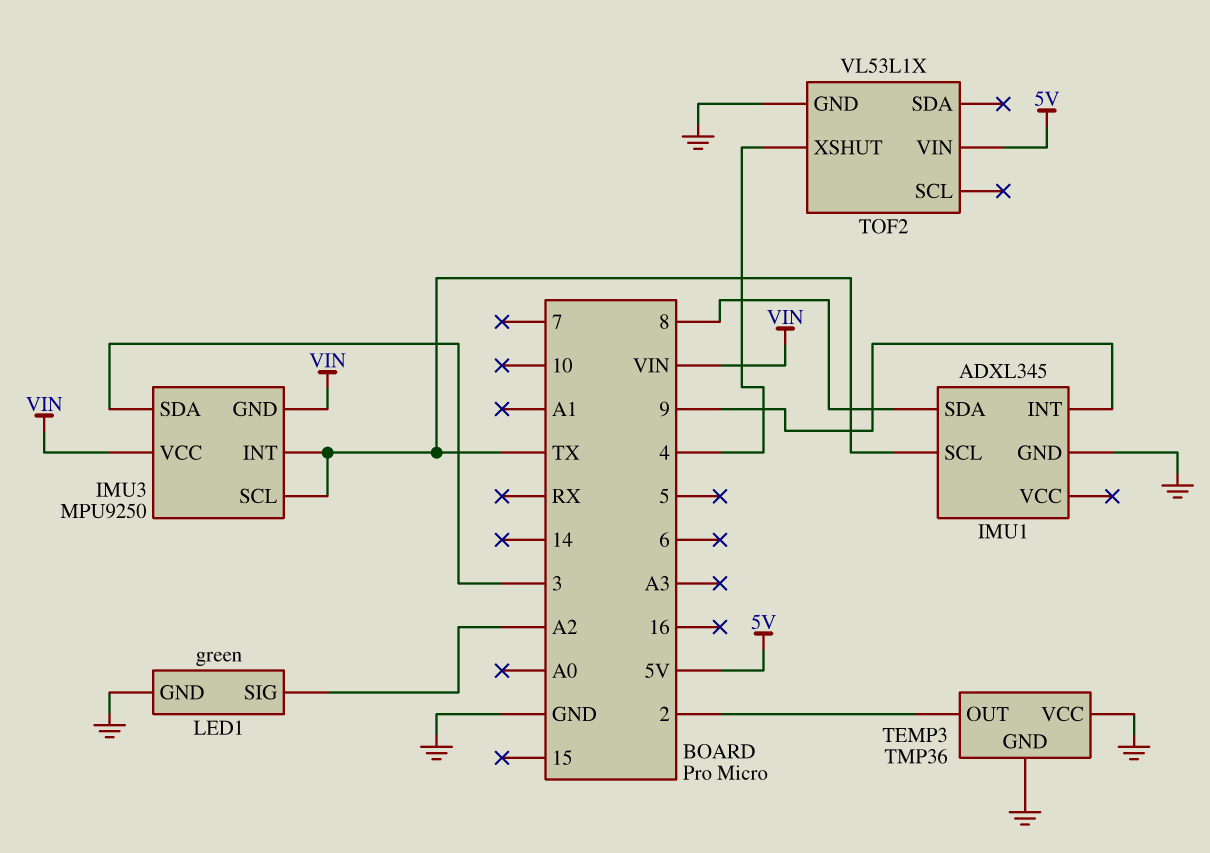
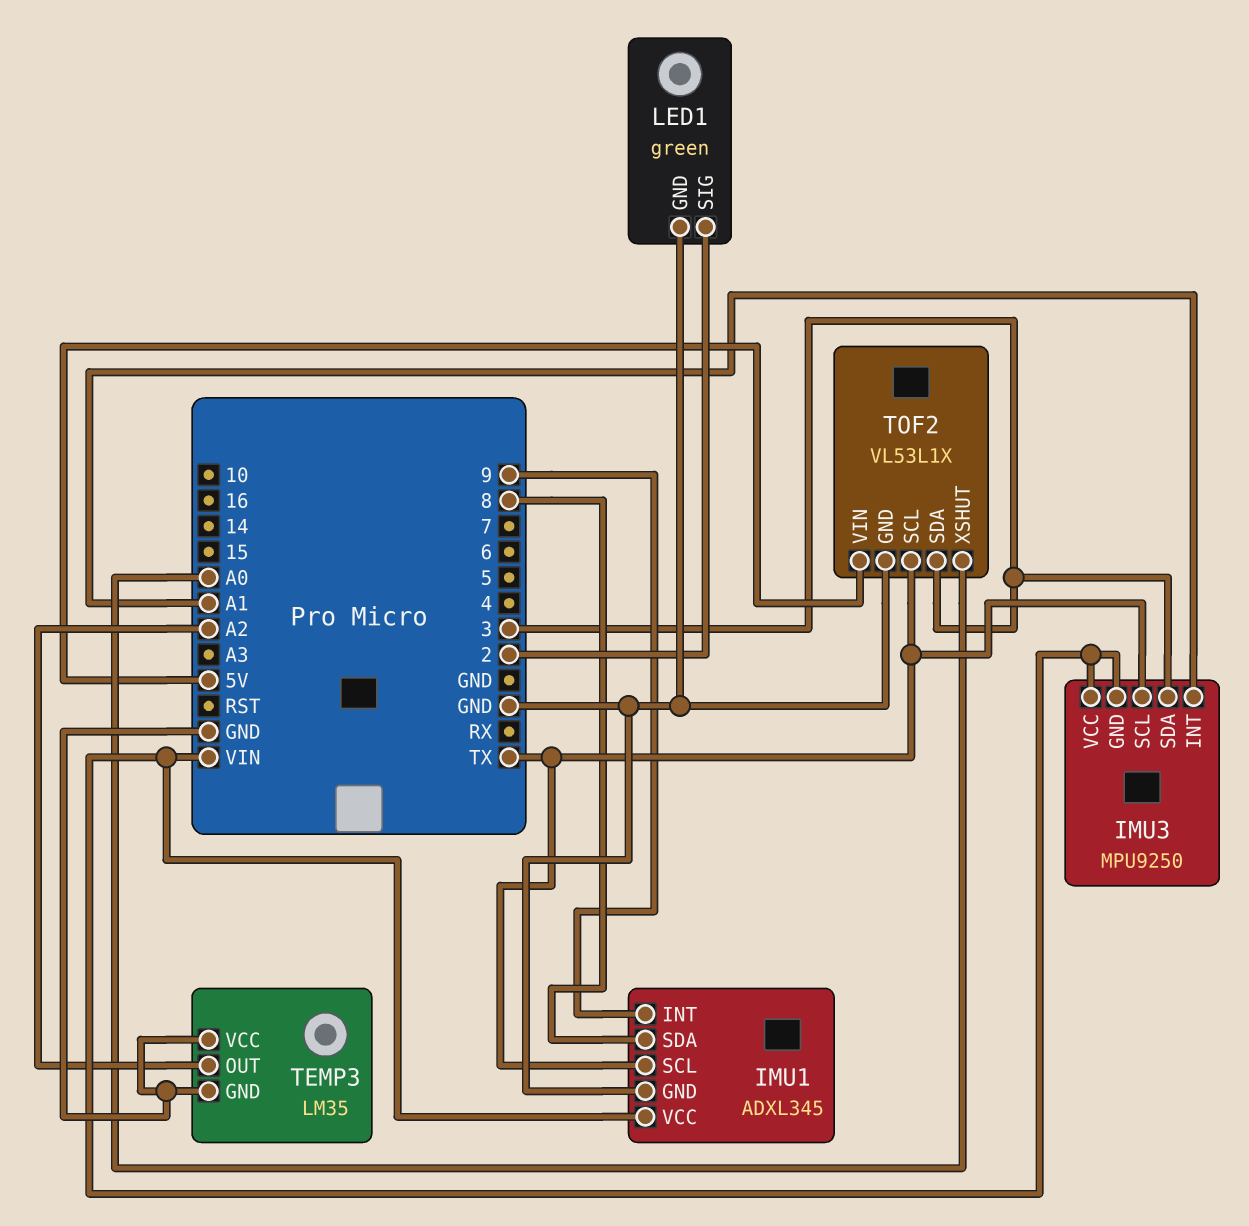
IMU1 pin VCC: none -> VIN
IMU3 pin INT: TX -> A1
LED1 pin SIG: A2 -> 2
TEMP3: TMP36 -> LM35
TEMP3 pin OUT: 2 -> A2
TOF2 pin SCL: none -> TX
TOF2 pin SDA: none -> 3
TOF2 pin XSHUT: 4 -> A0

